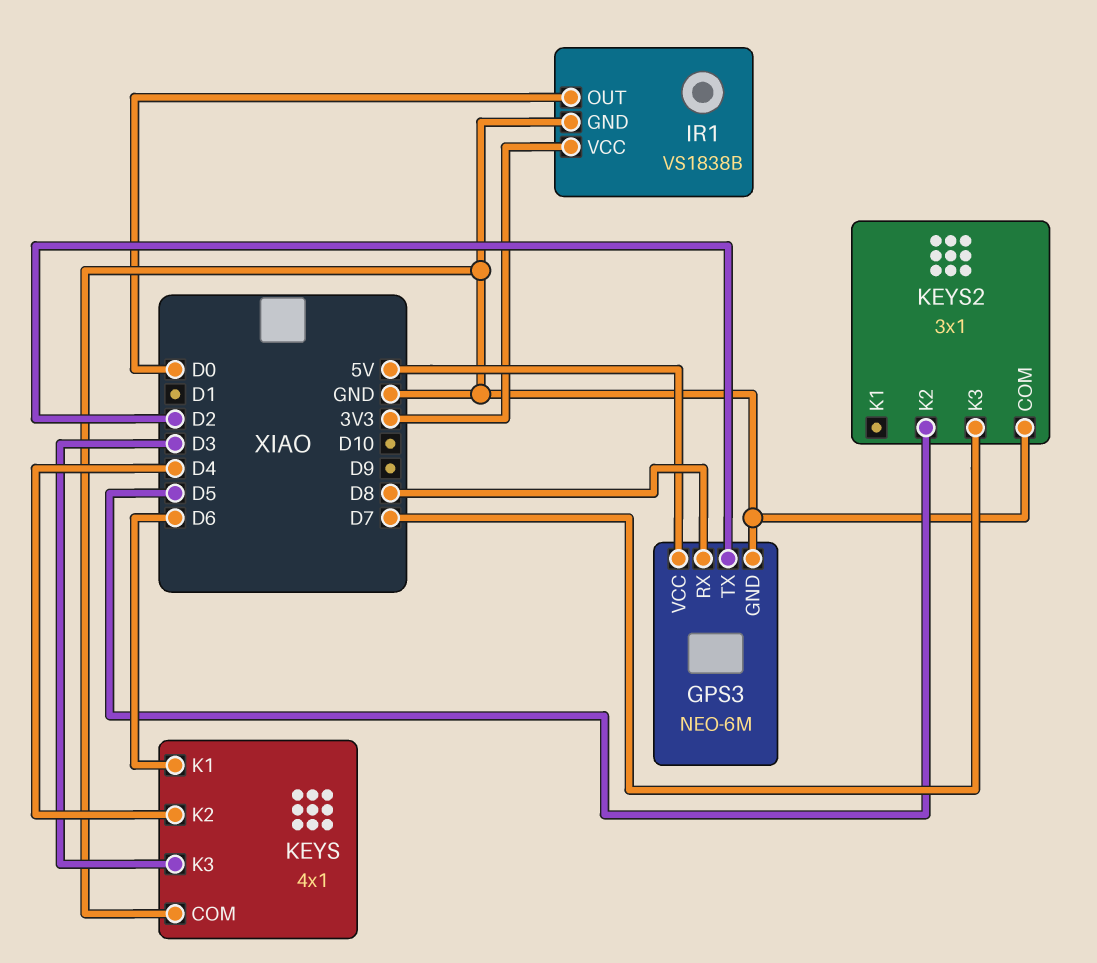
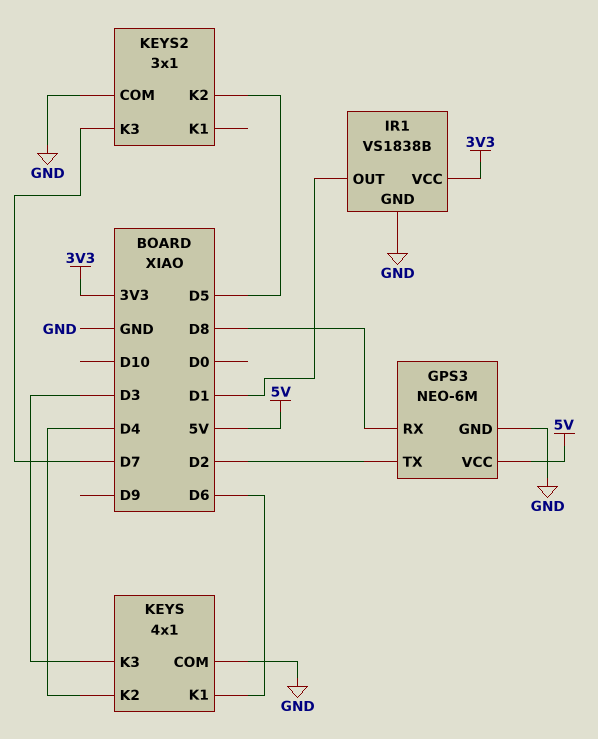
IR1 pin OUT: D0 -> D1

